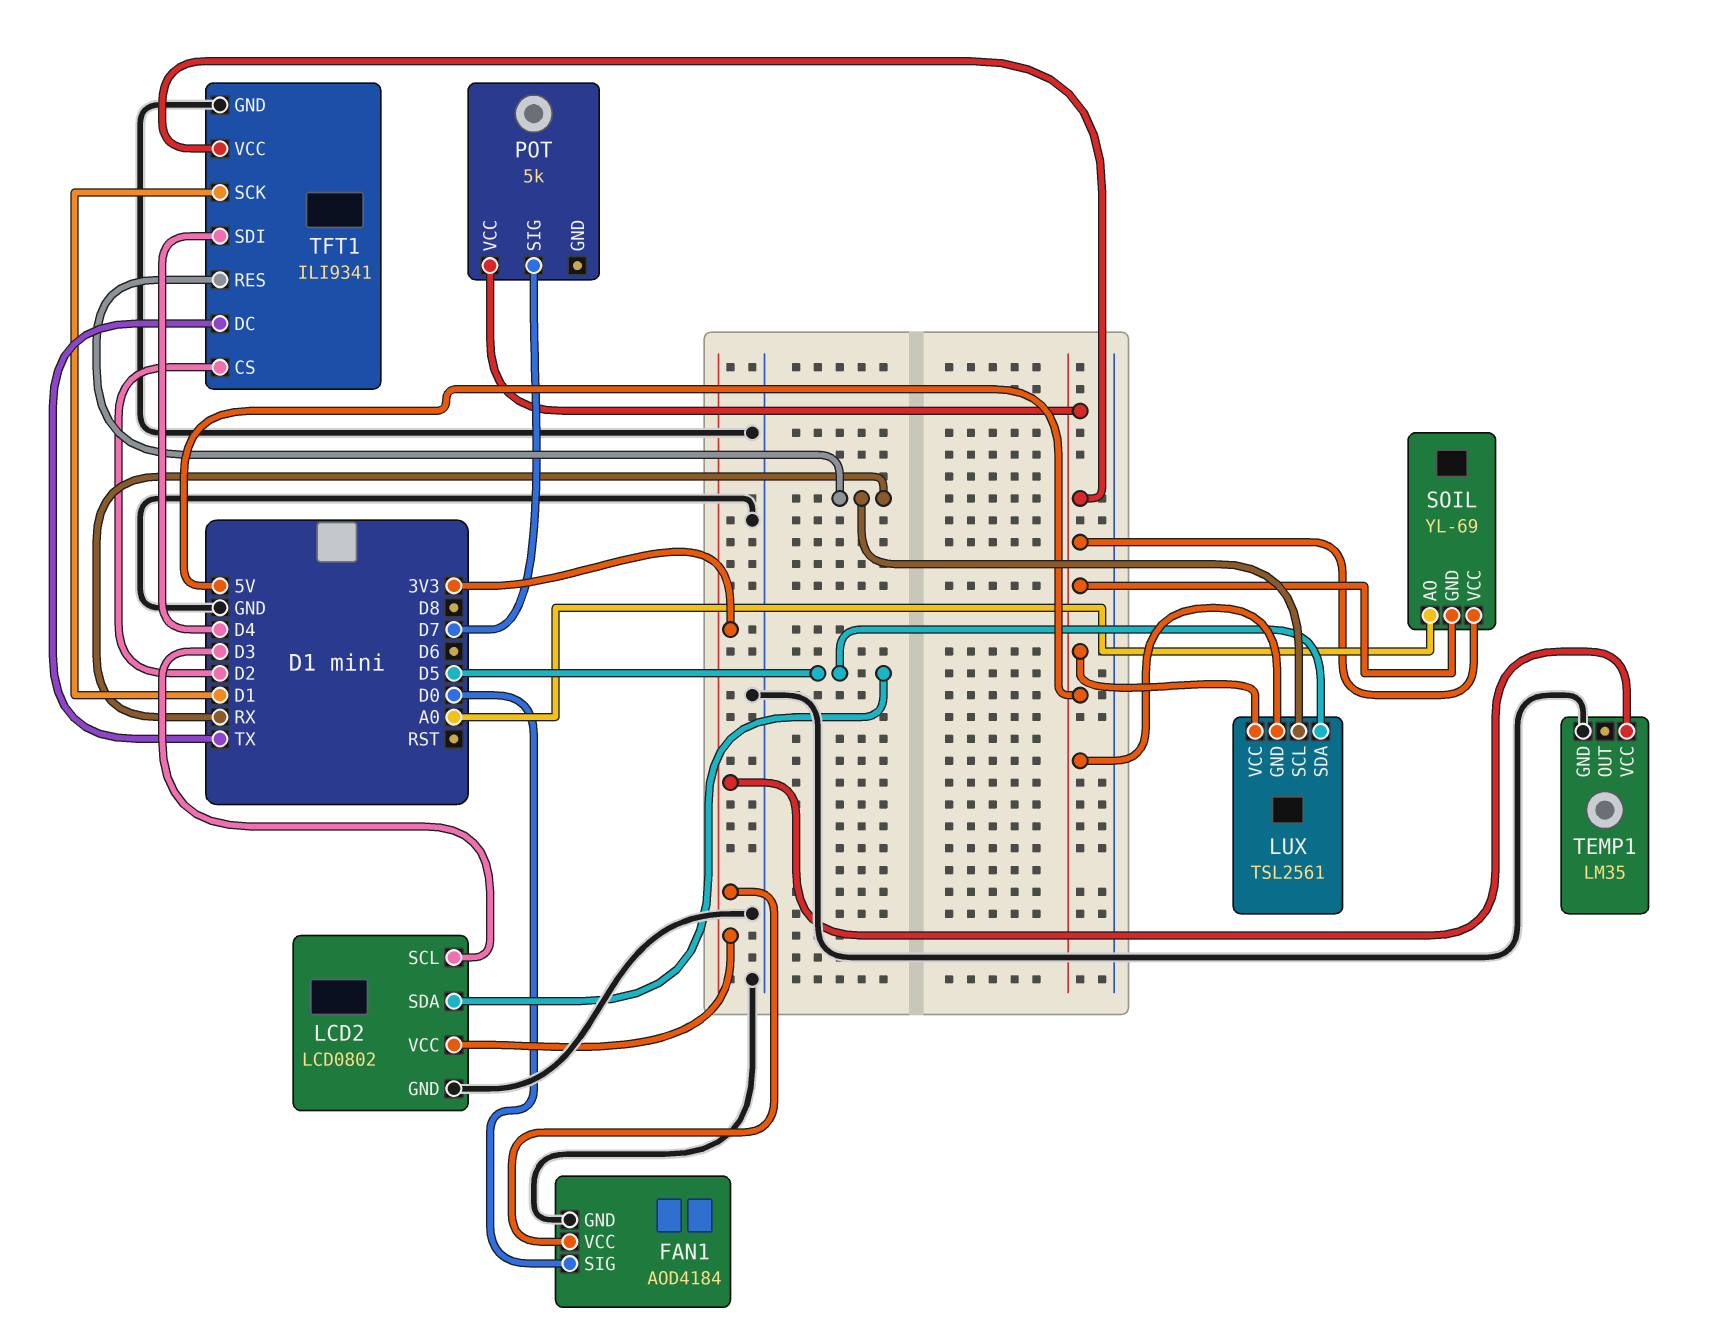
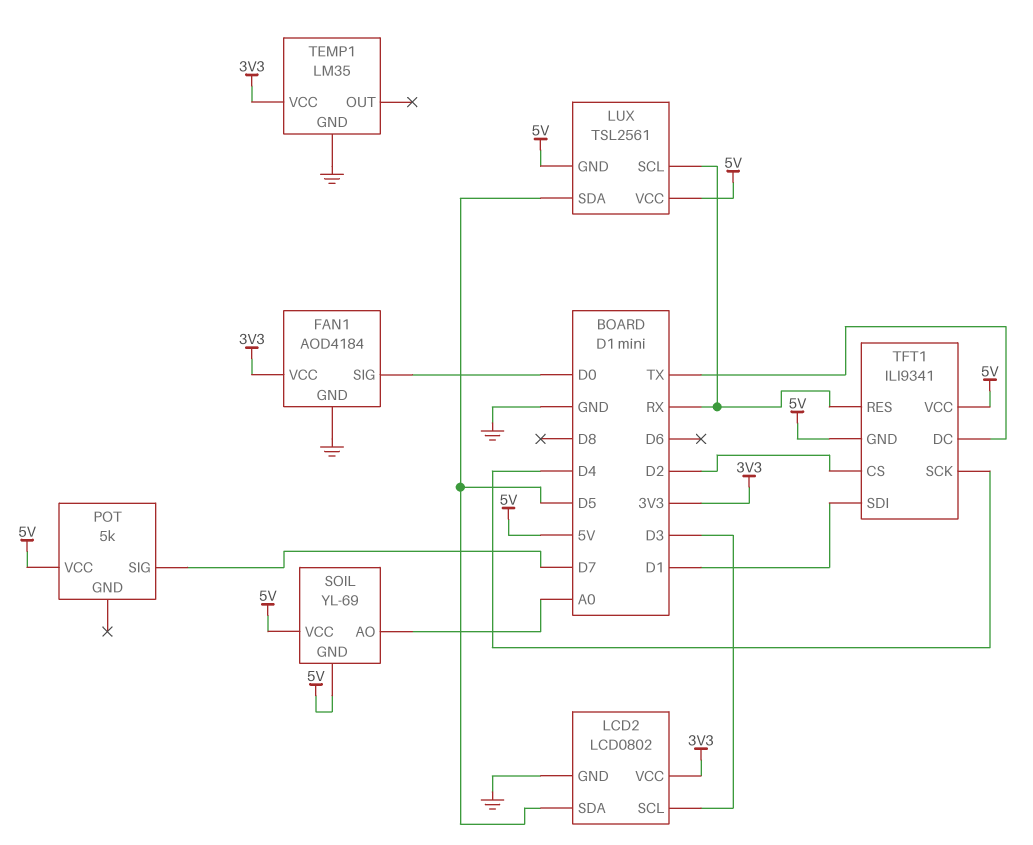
TFT1 pin GND: GND -> 5V
TFT1 pin SCK: D1 -> D4
TFT1 pin SDI: D4 -> D1

